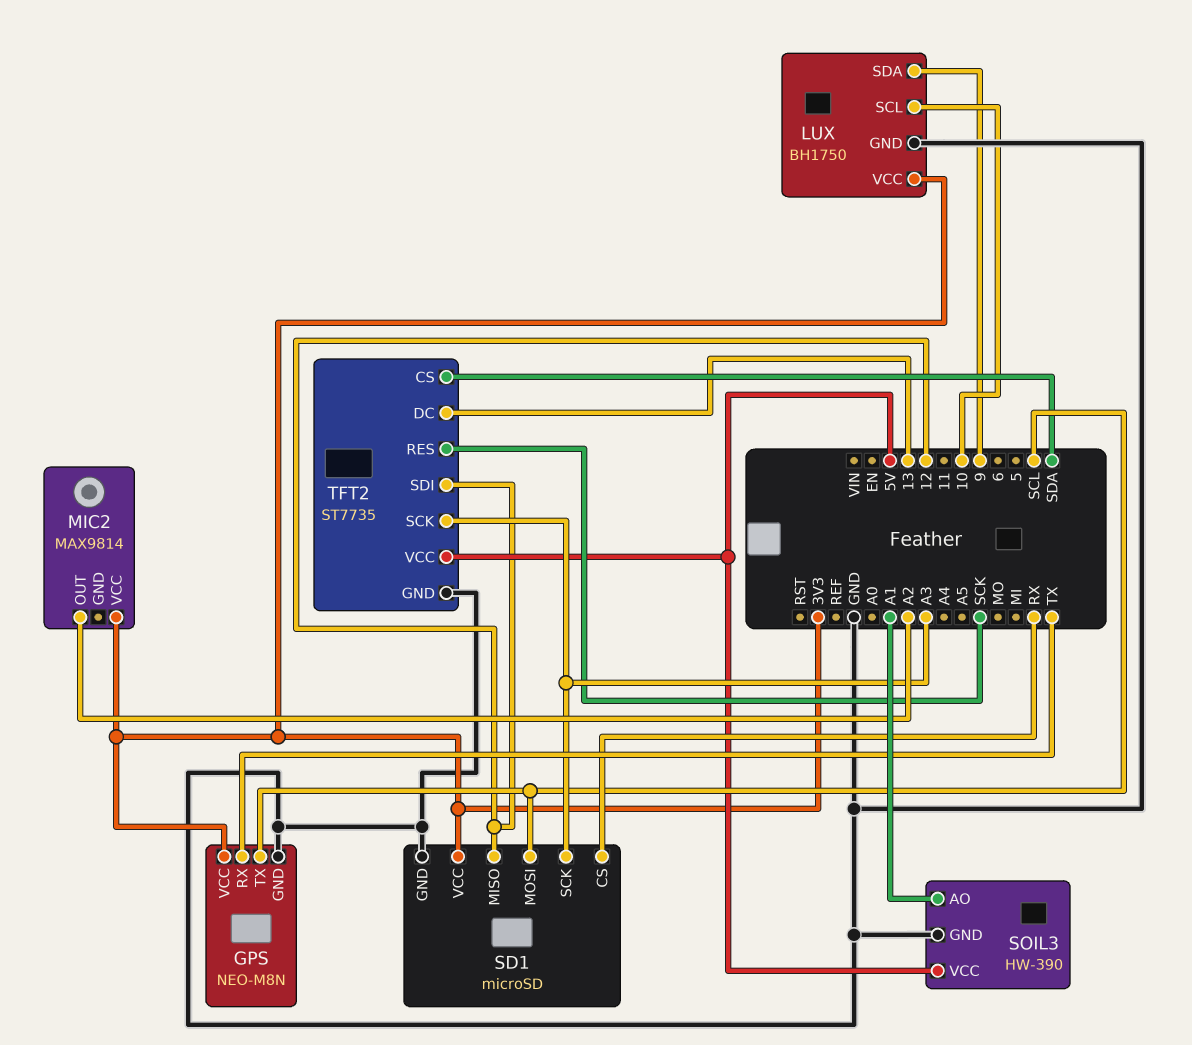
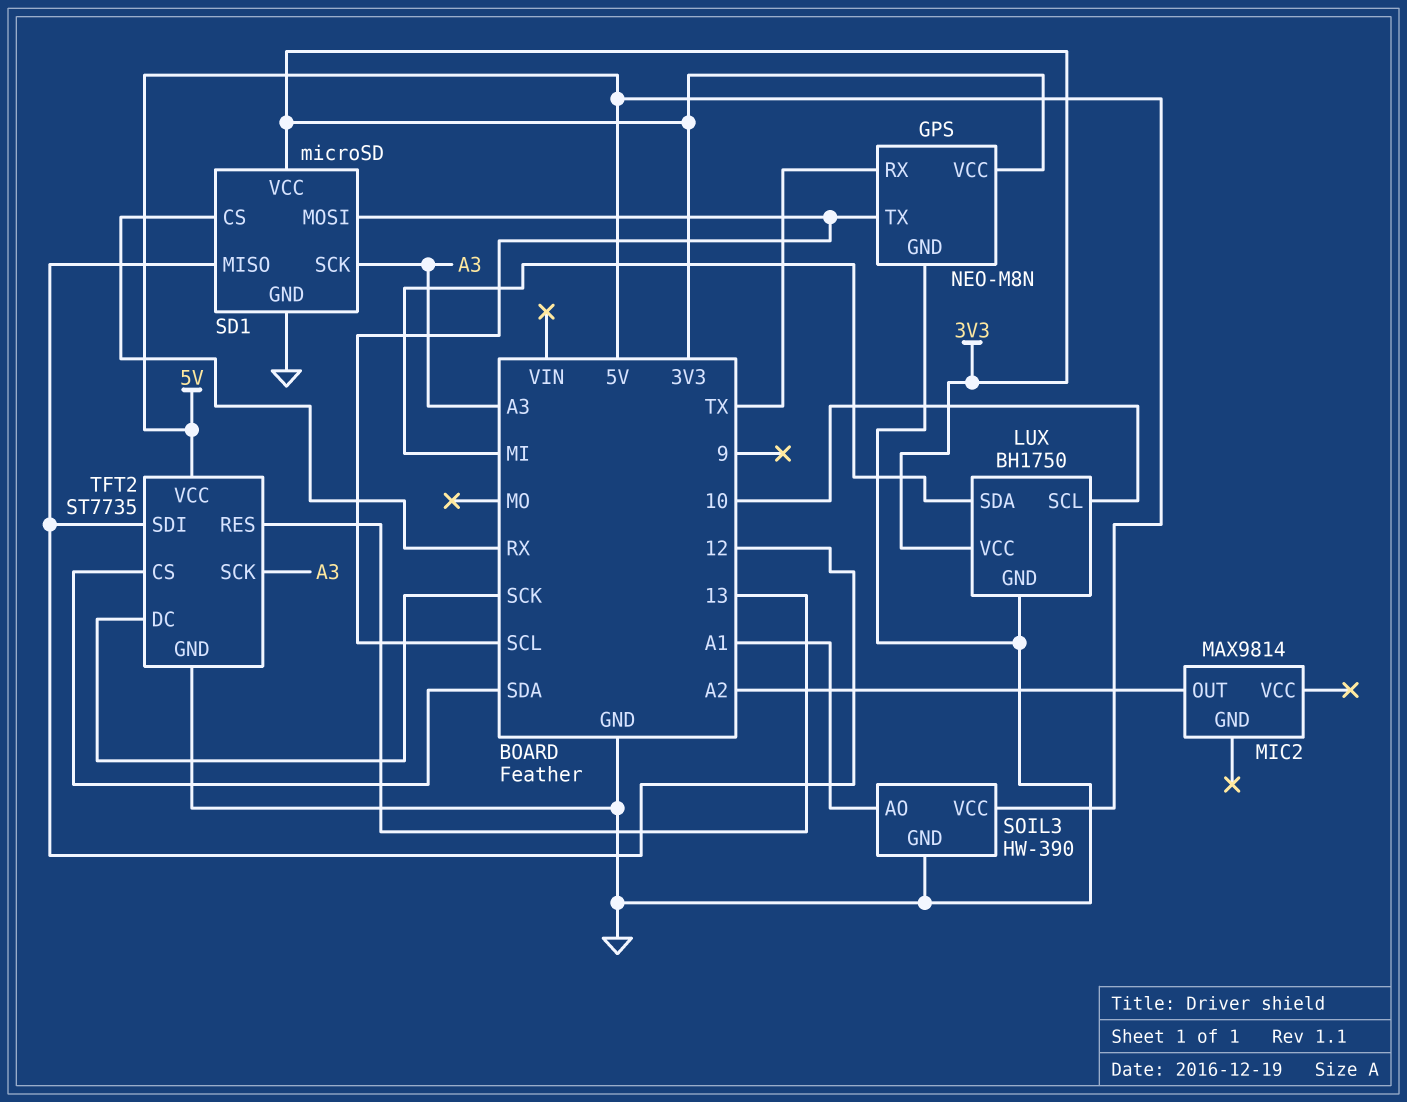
LUX pin SDA: 9 -> MI
MIC2 pin VCC: 3V3 -> none
TFT2 pin DC: 13 -> SCK
TFT2 pin RES: SCK -> 13

